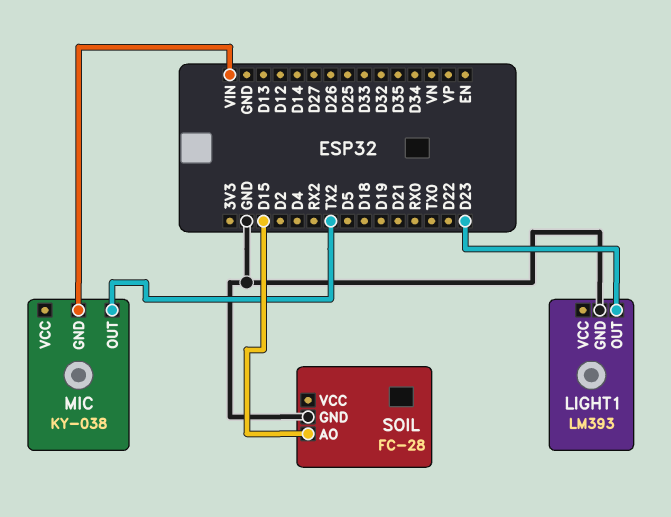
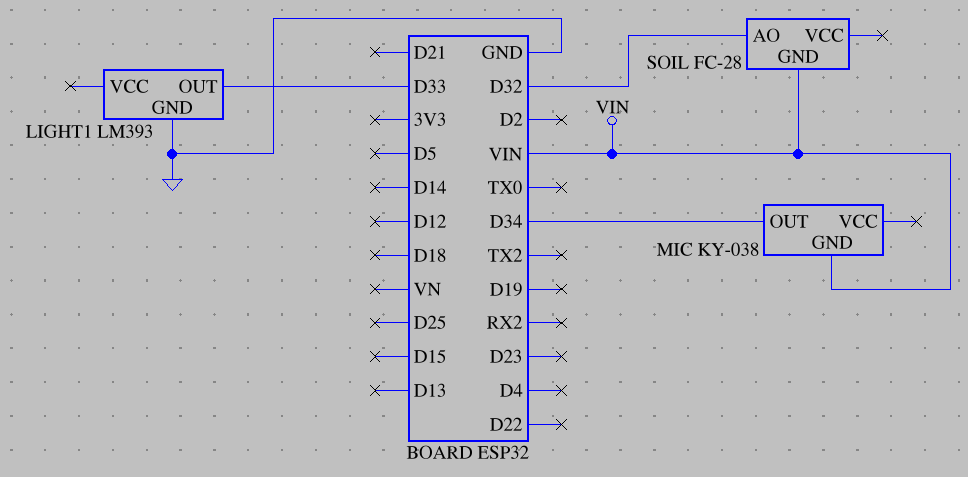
LIGHT1 pin OUT: D23 -> D33
MIC pin OUT: TX2 -> D34
SOIL pin AO: D15 -> D32
SOIL pin GND: GND -> VIN

